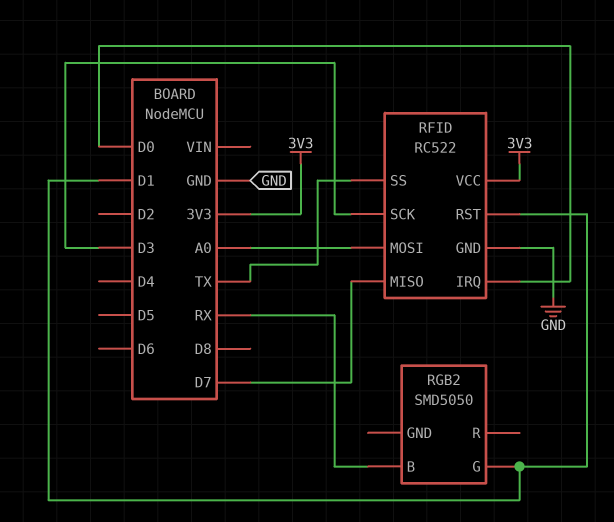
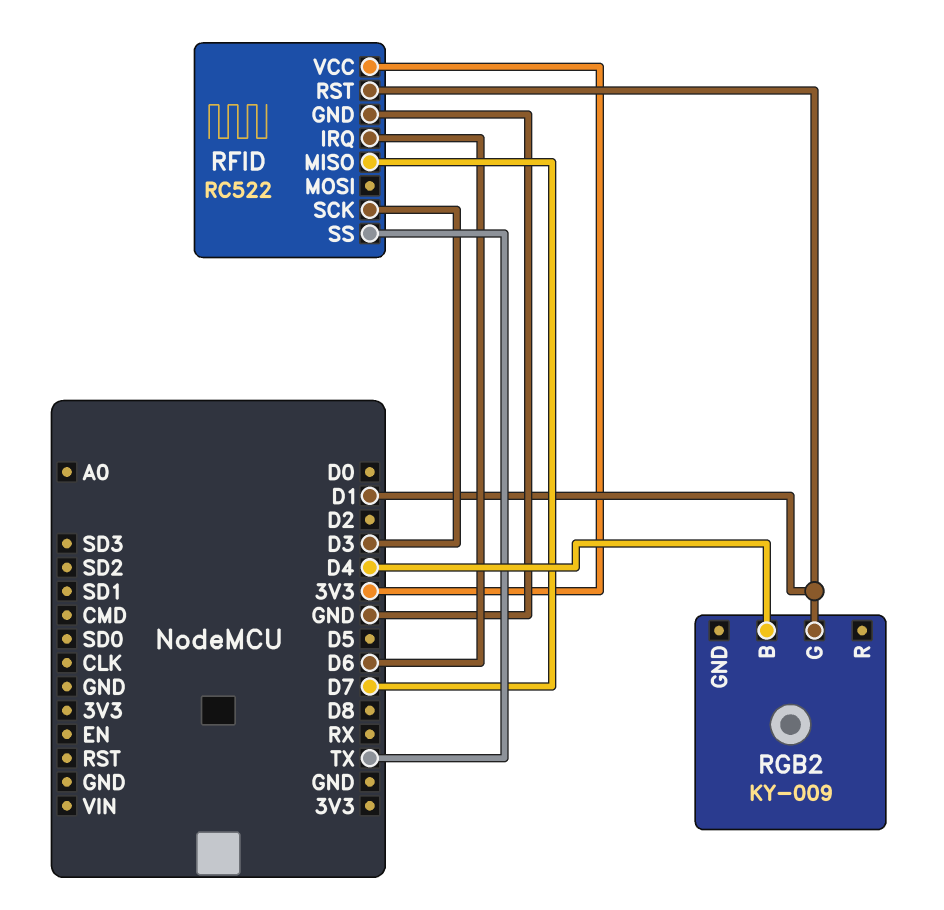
RFID pin IRQ: D0 -> D6
RFID pin MOSI: A0 -> none
RGB2: SMD5050 -> KY-009
RGB2 pin B: RX -> D4

